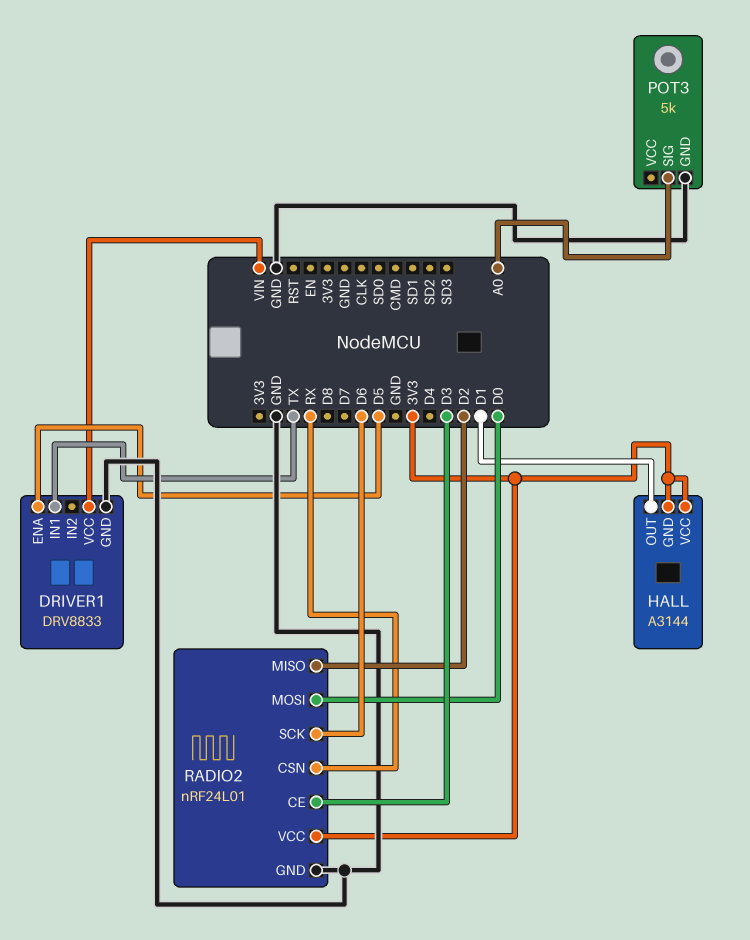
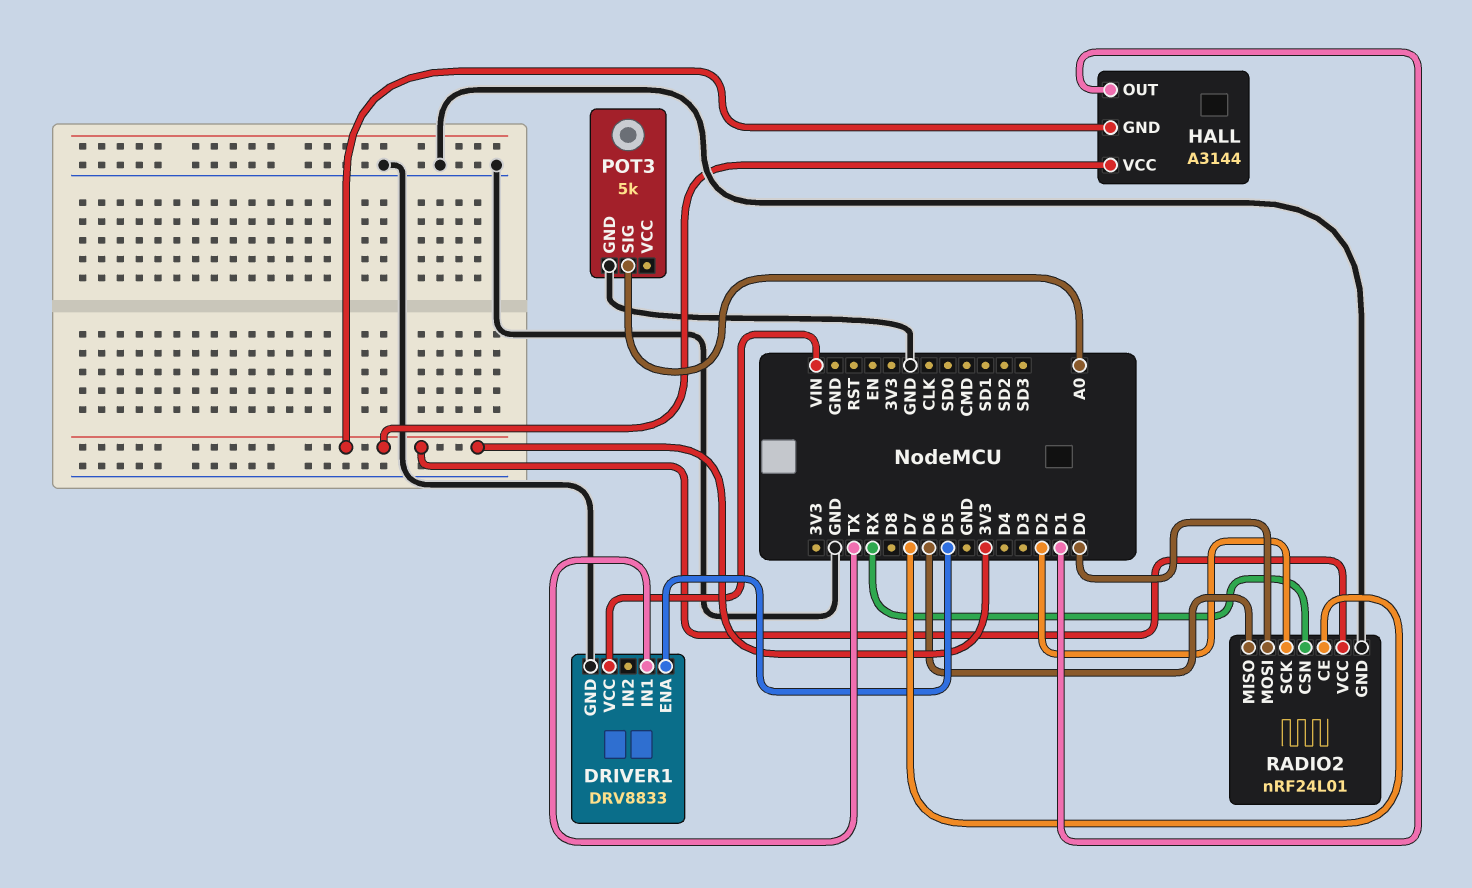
RADIO2 pin CE: D3 -> D7
RADIO2 pin MISO: D2 -> D6
RADIO2 pin SCK: D6 -> D2

